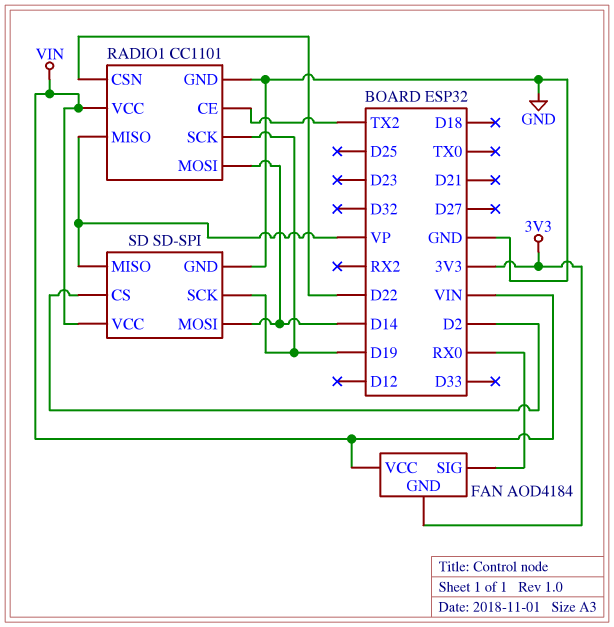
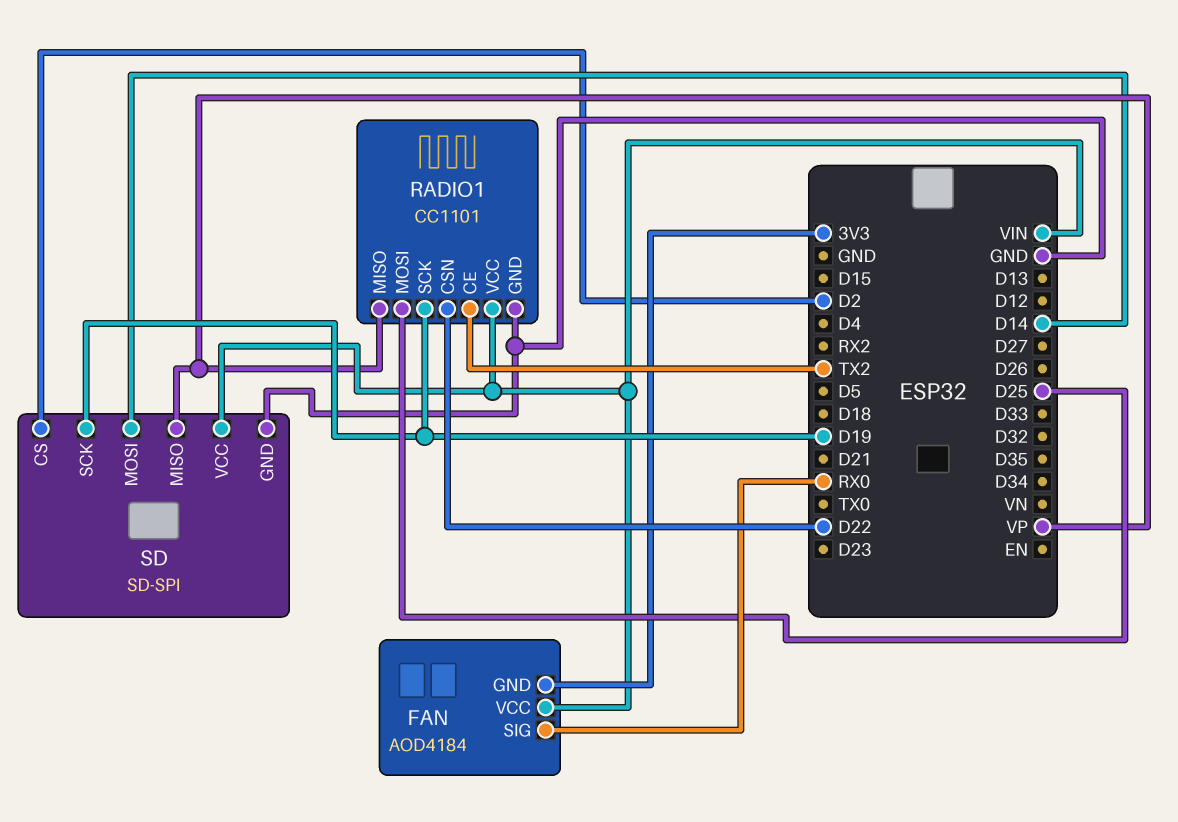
RADIO1 pin MOSI: D14 -> D25

